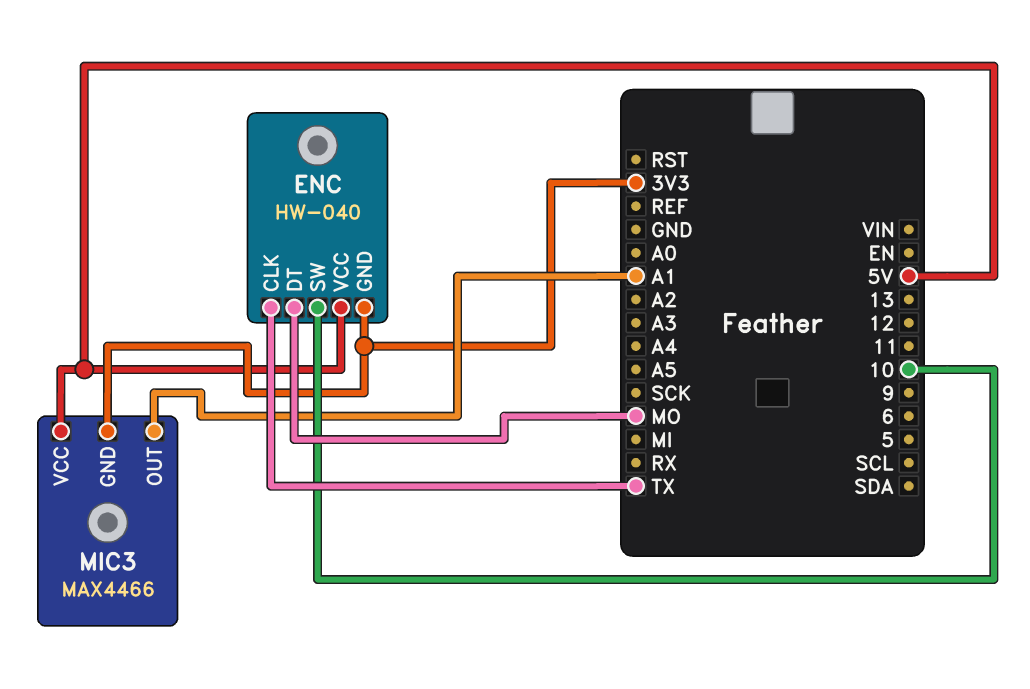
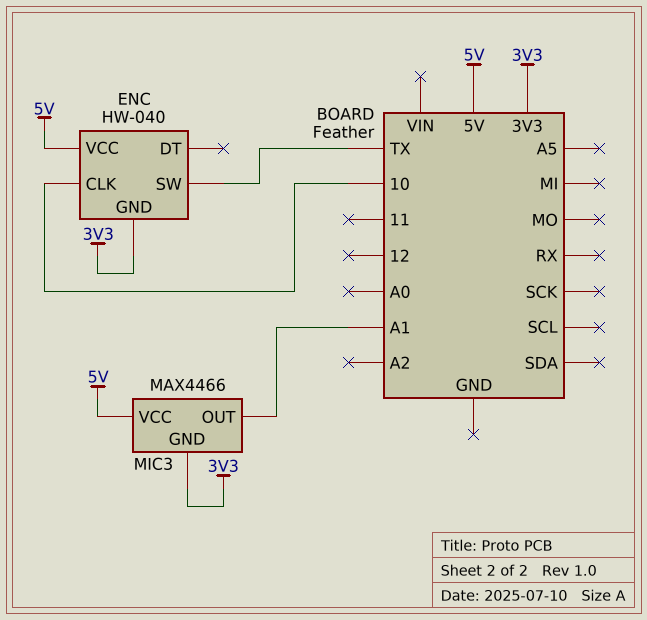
ENC pin CLK: TX -> 10
ENC pin DT: MO -> none
ENC pin SW: 10 -> TX

